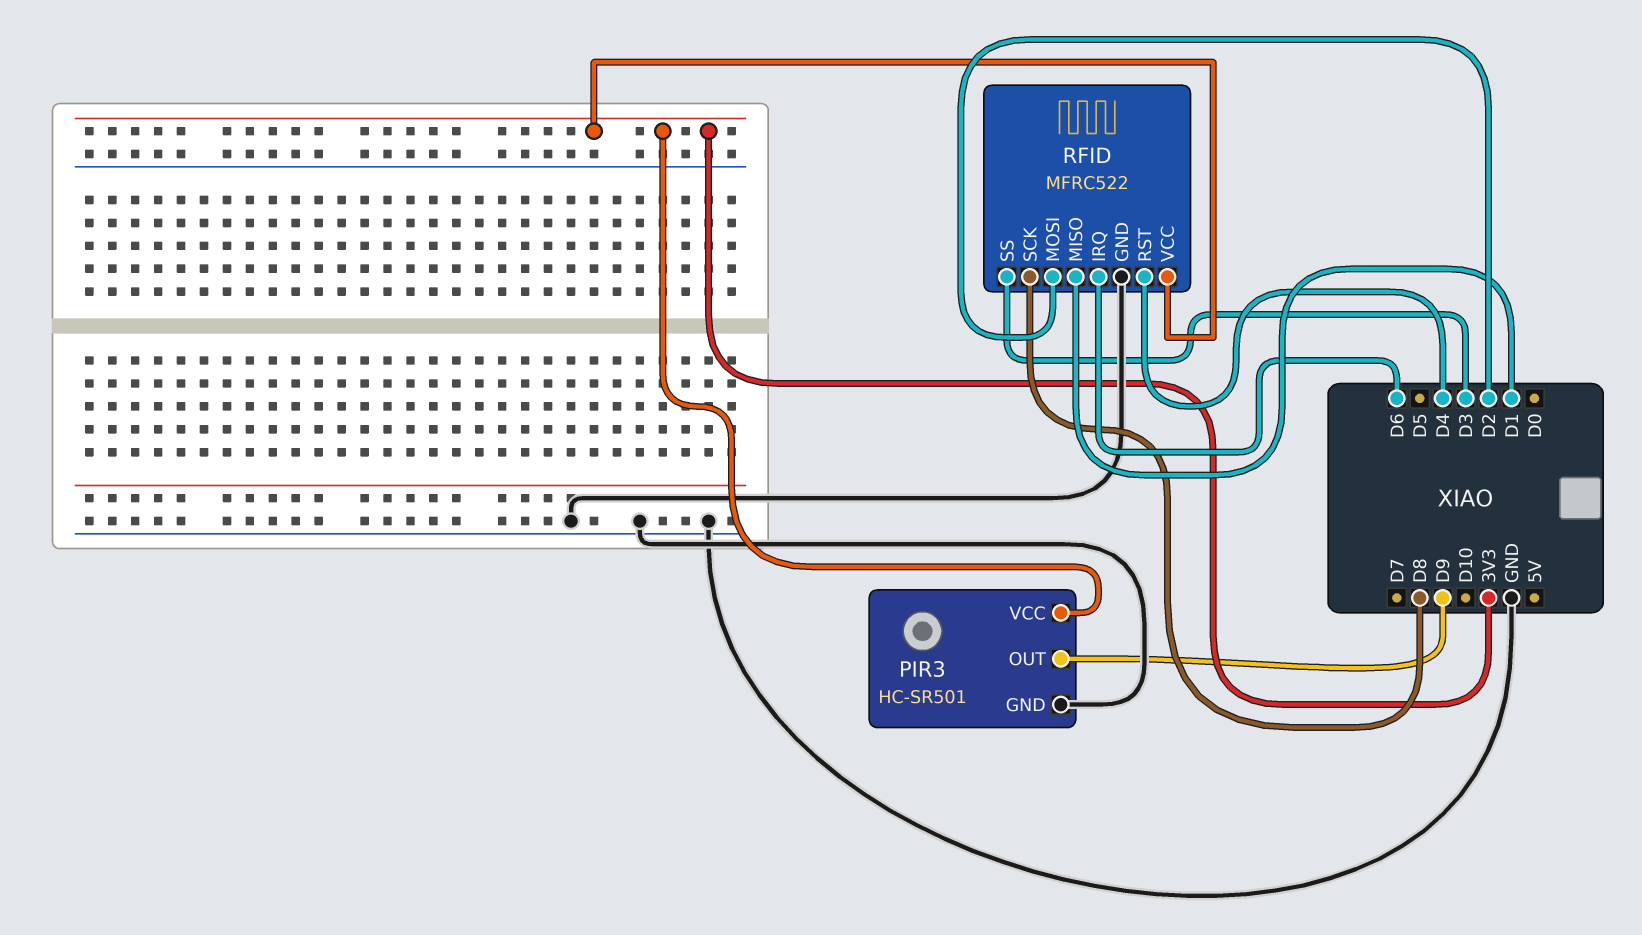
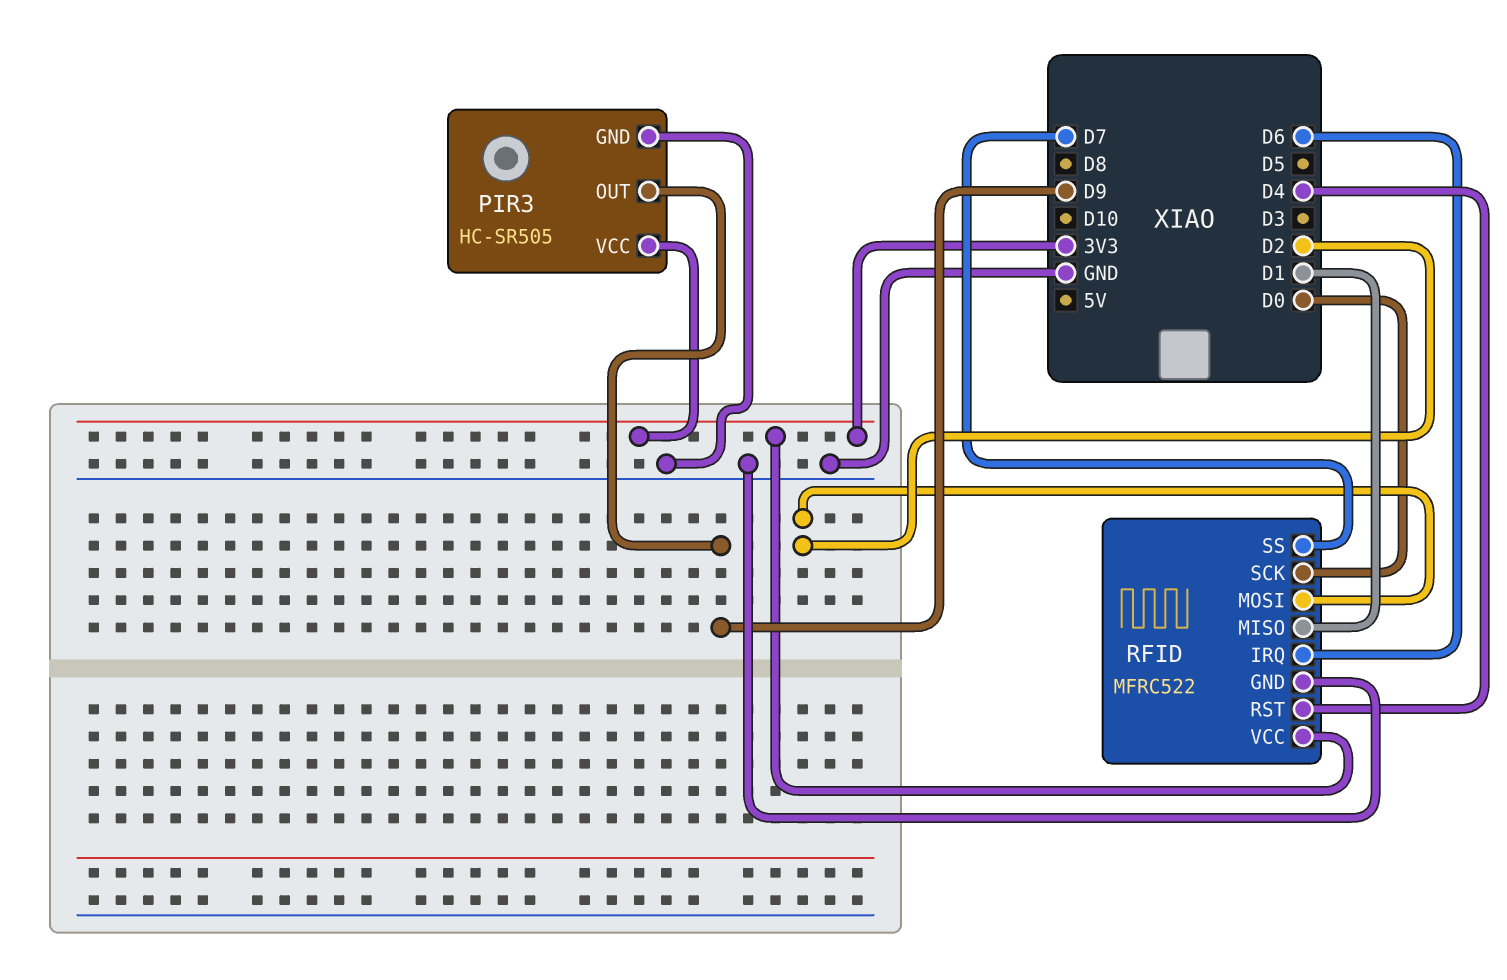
PIR3: HC-SR501 -> HC-SR505
RFID pin SCK: D8 -> D0
RFID pin SS: D3 -> D7

